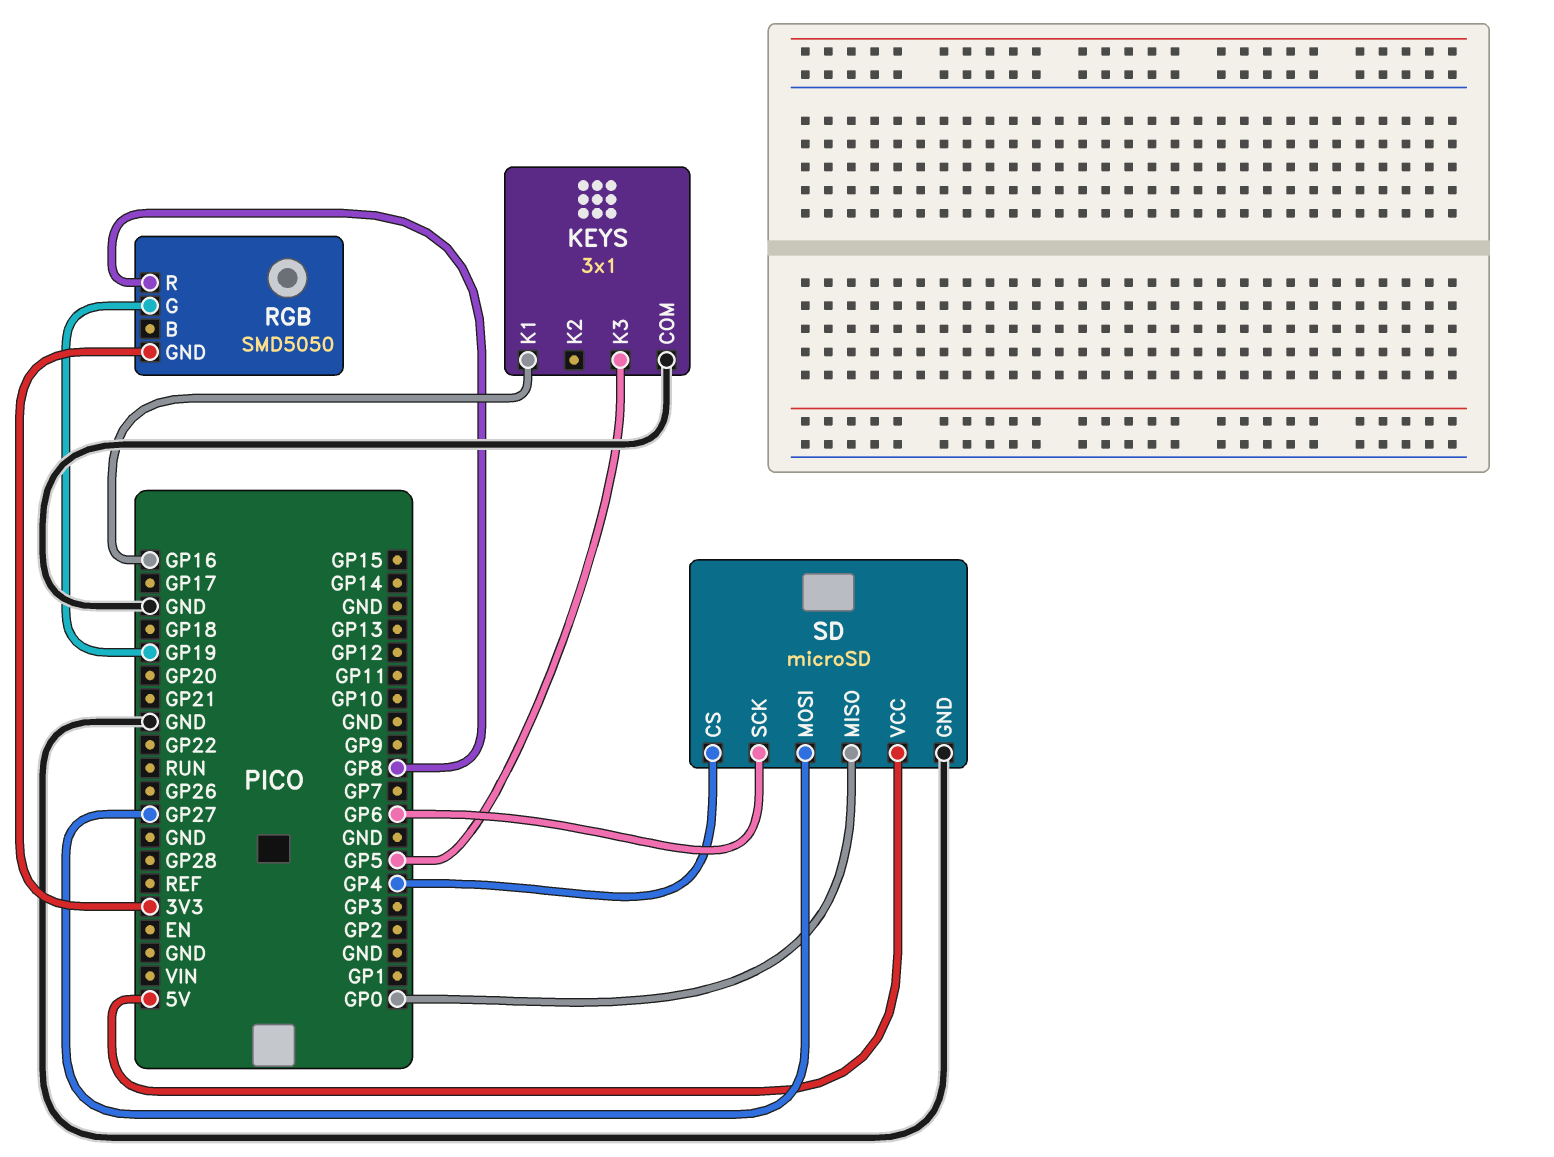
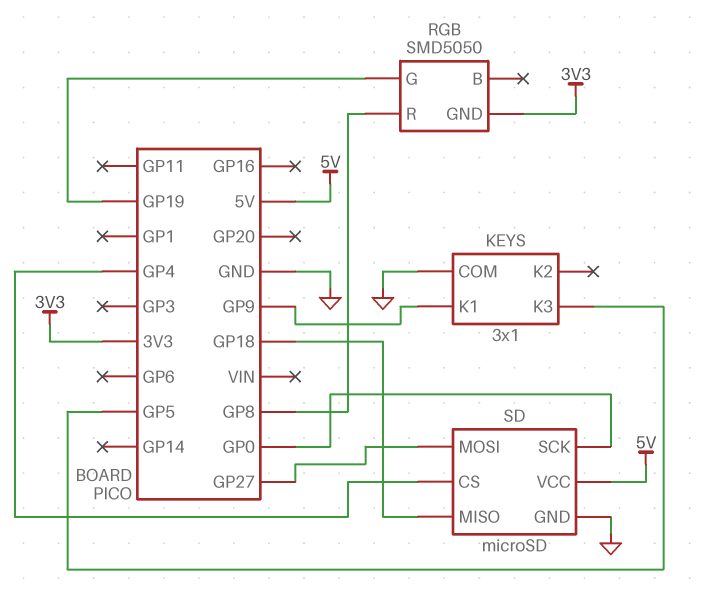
KEYS pin K1: GP16 -> GP9
SD pin MISO: GP0 -> GP18
SD pin SCK: GP6 -> GP0

